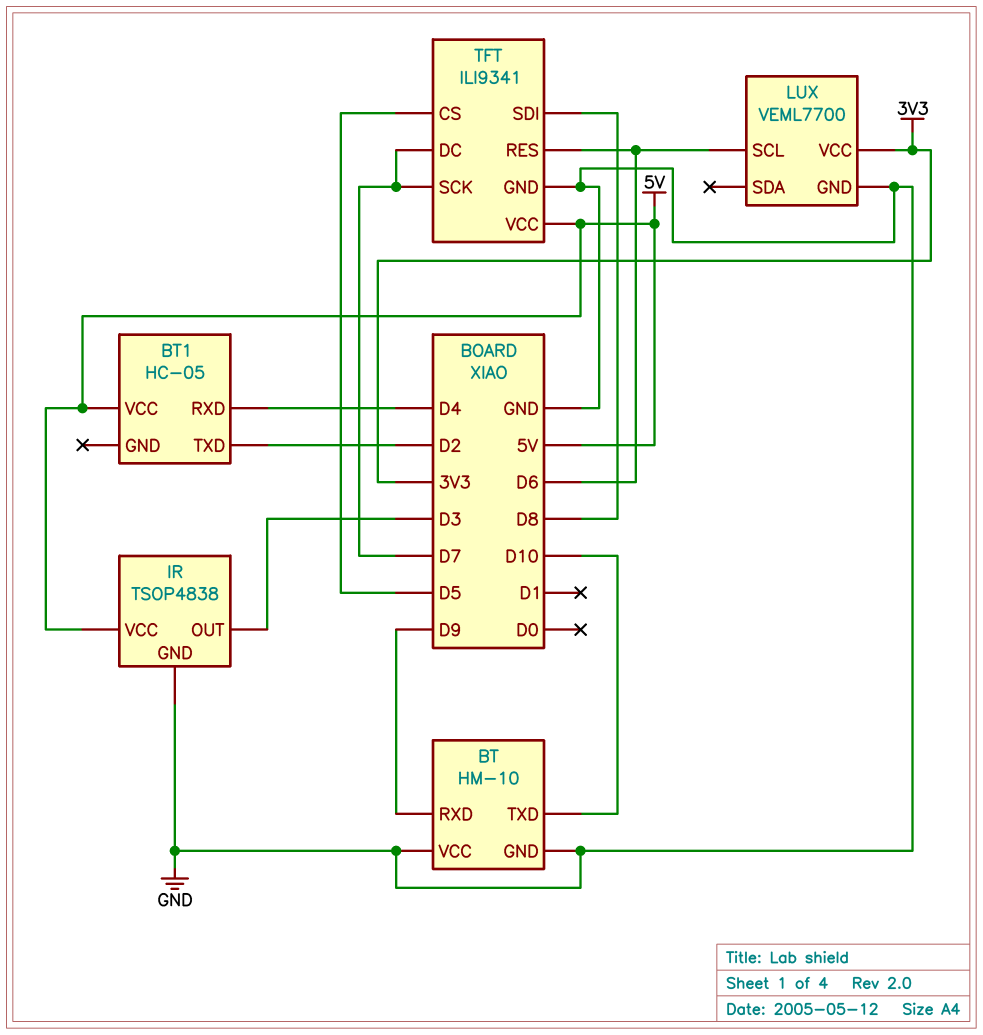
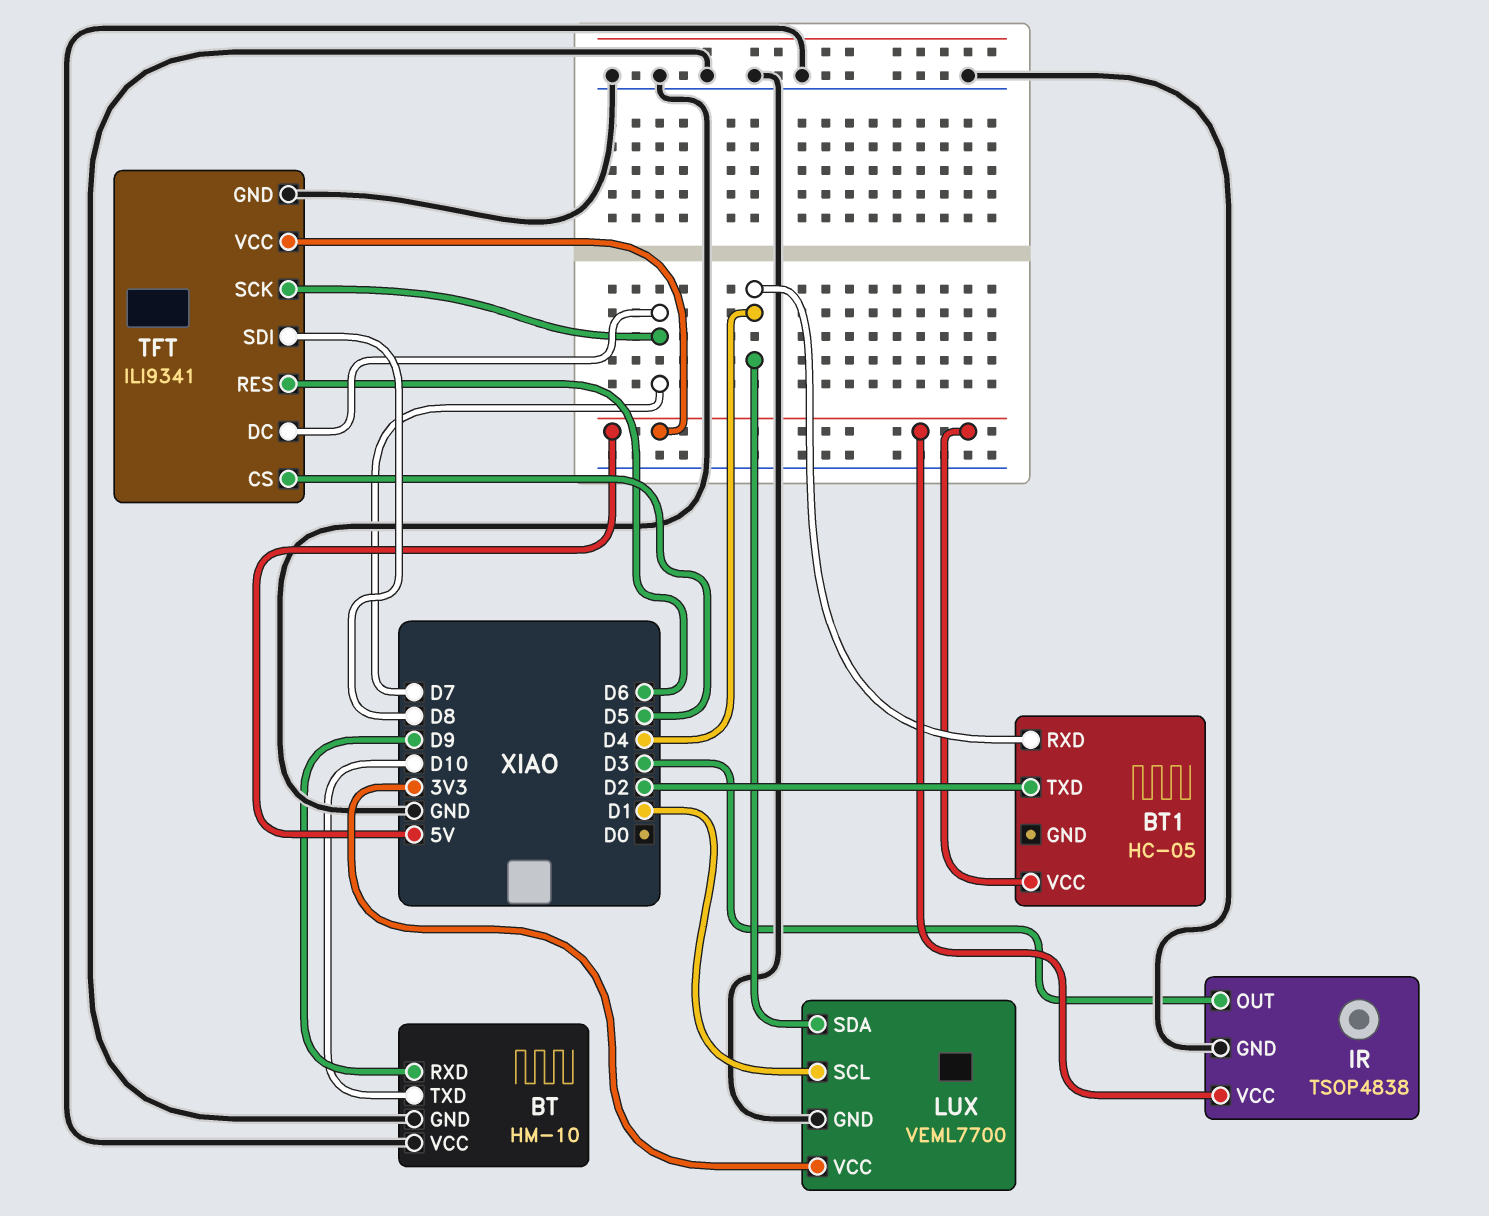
LUX pin SCL: D6 -> D1
LUX pin SDA: none -> D4

